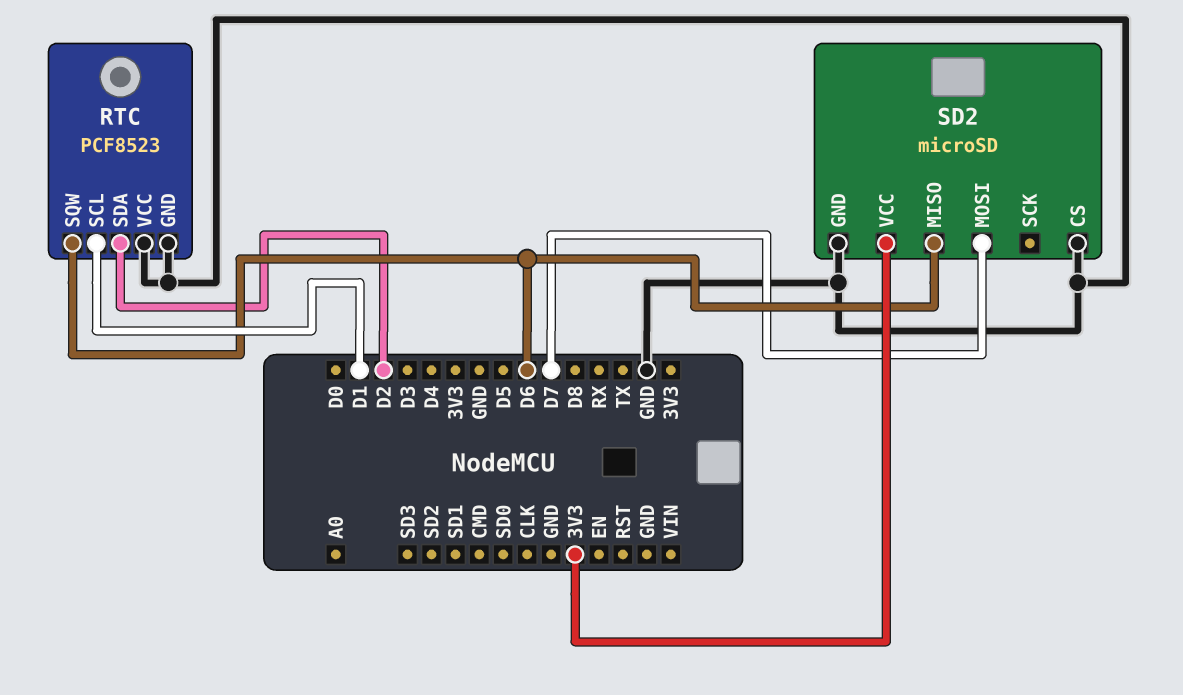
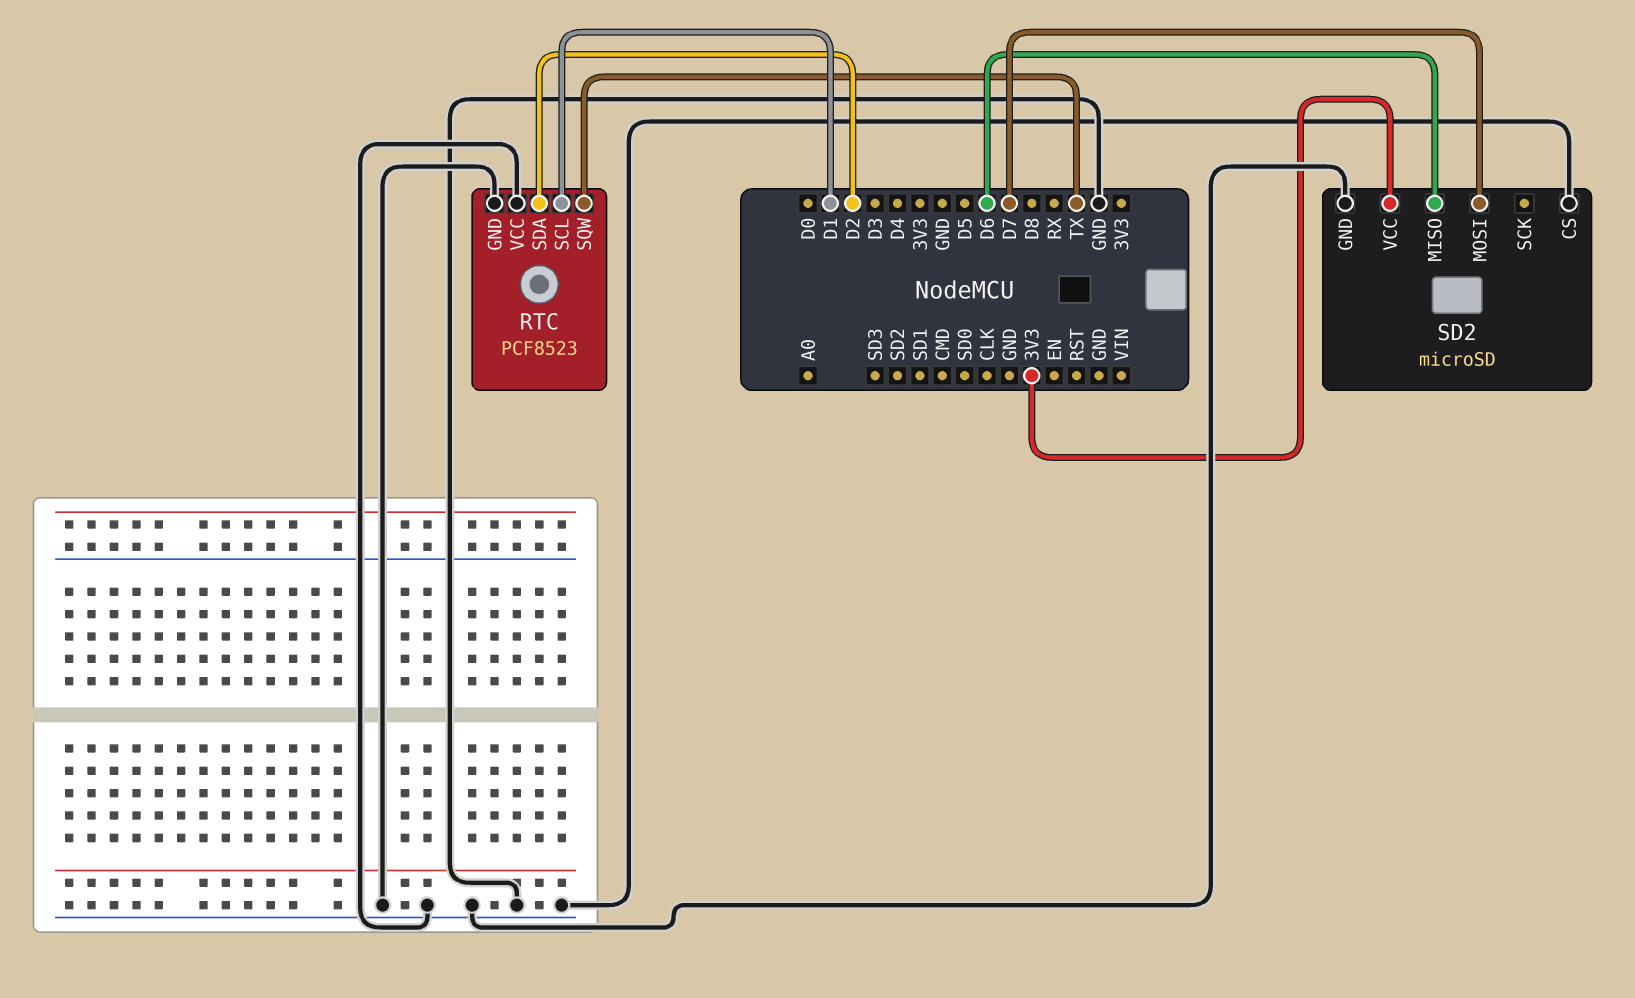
RTC pin SQW: D6 -> TX

